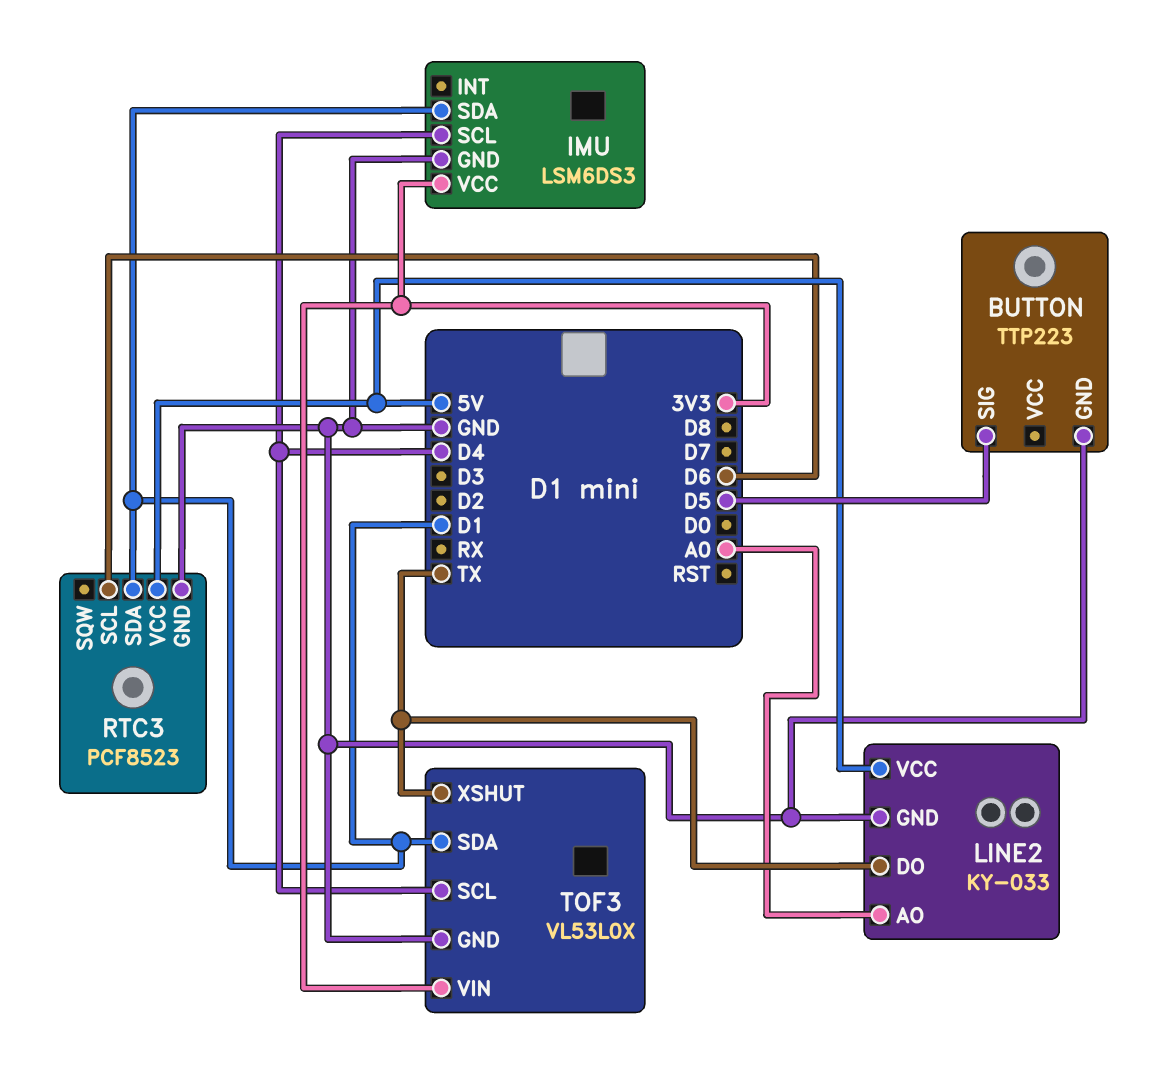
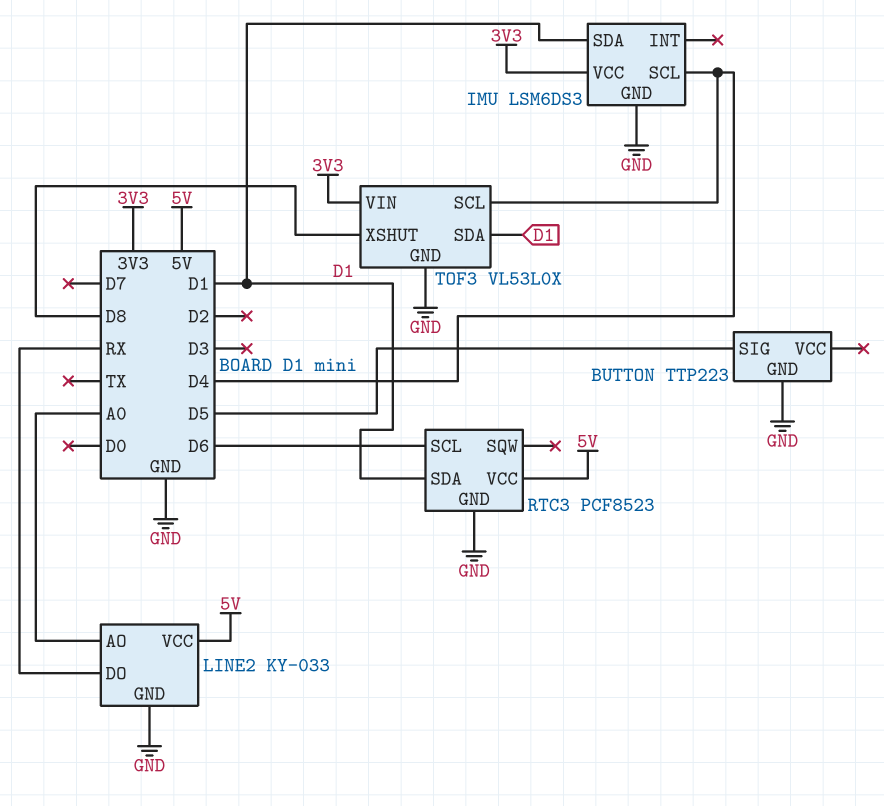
LINE2 pin DO: TX -> RX
TOF3 pin XSHUT: TX -> D8

